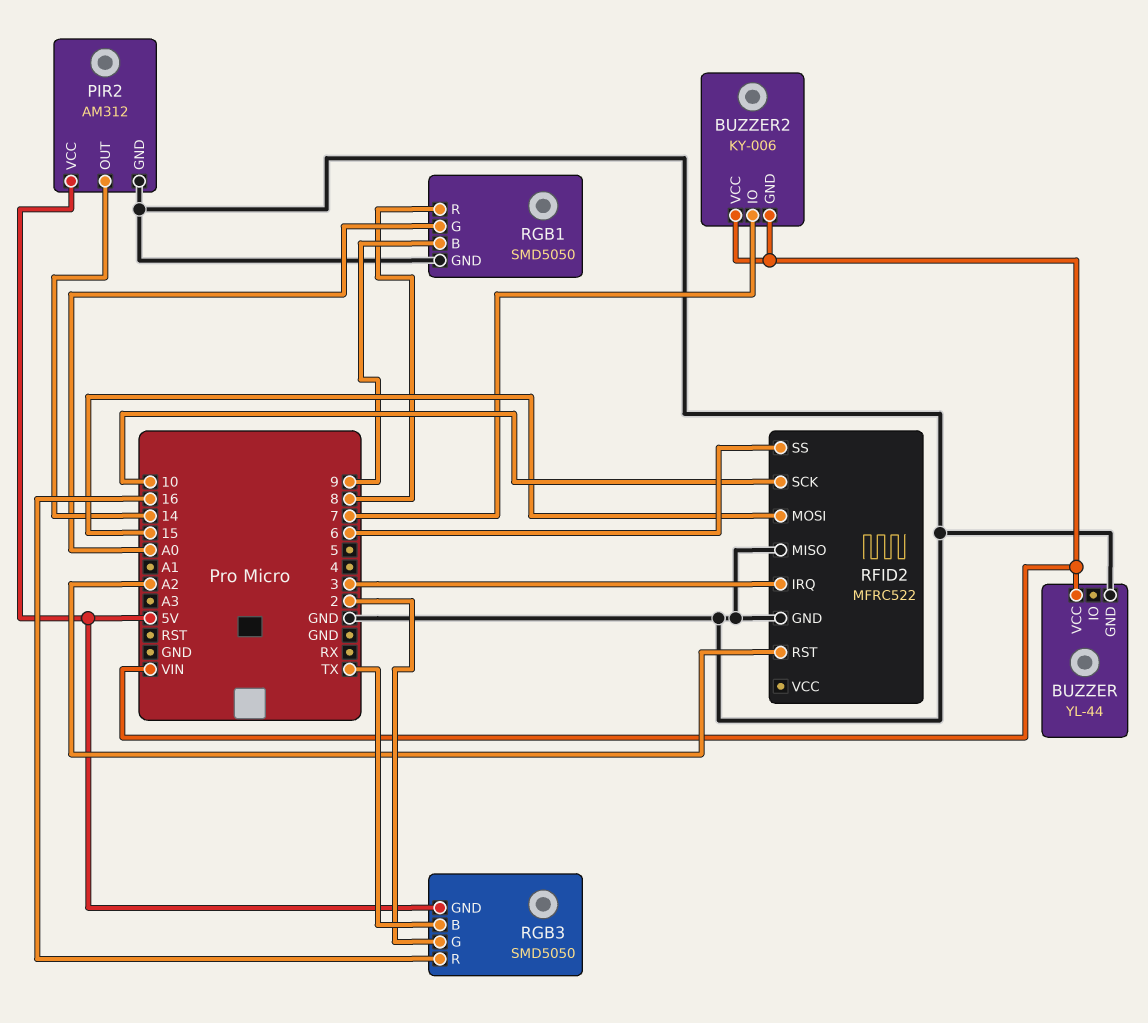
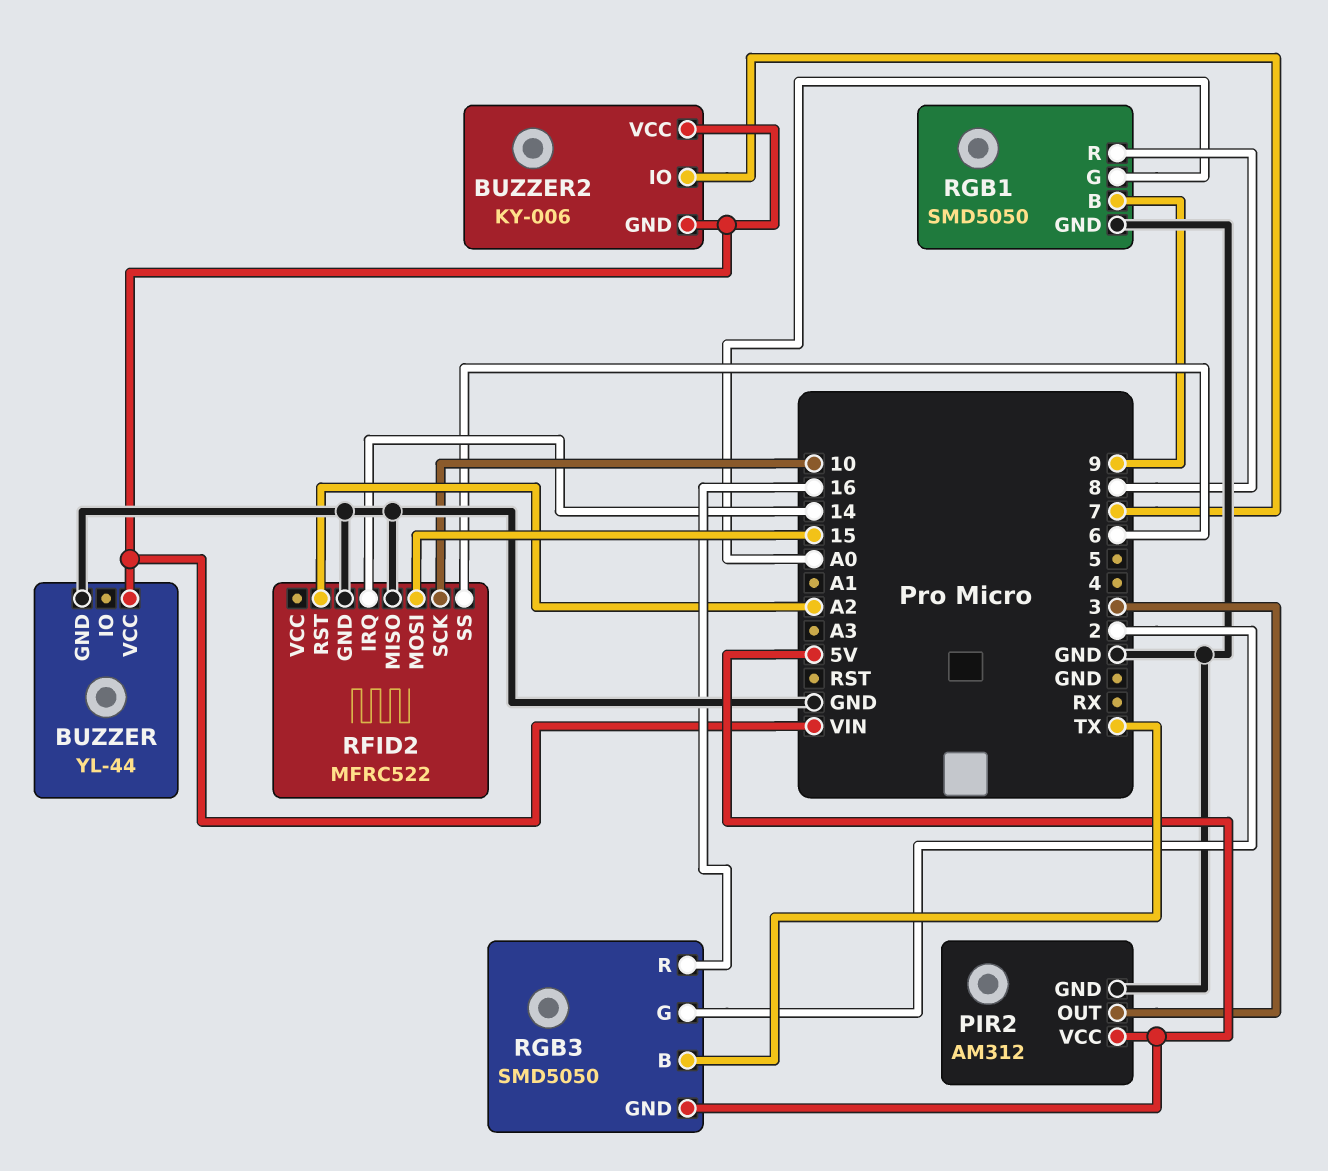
PIR2 pin OUT: 14 -> 3
RFID2 pin IRQ: 3 -> 14

